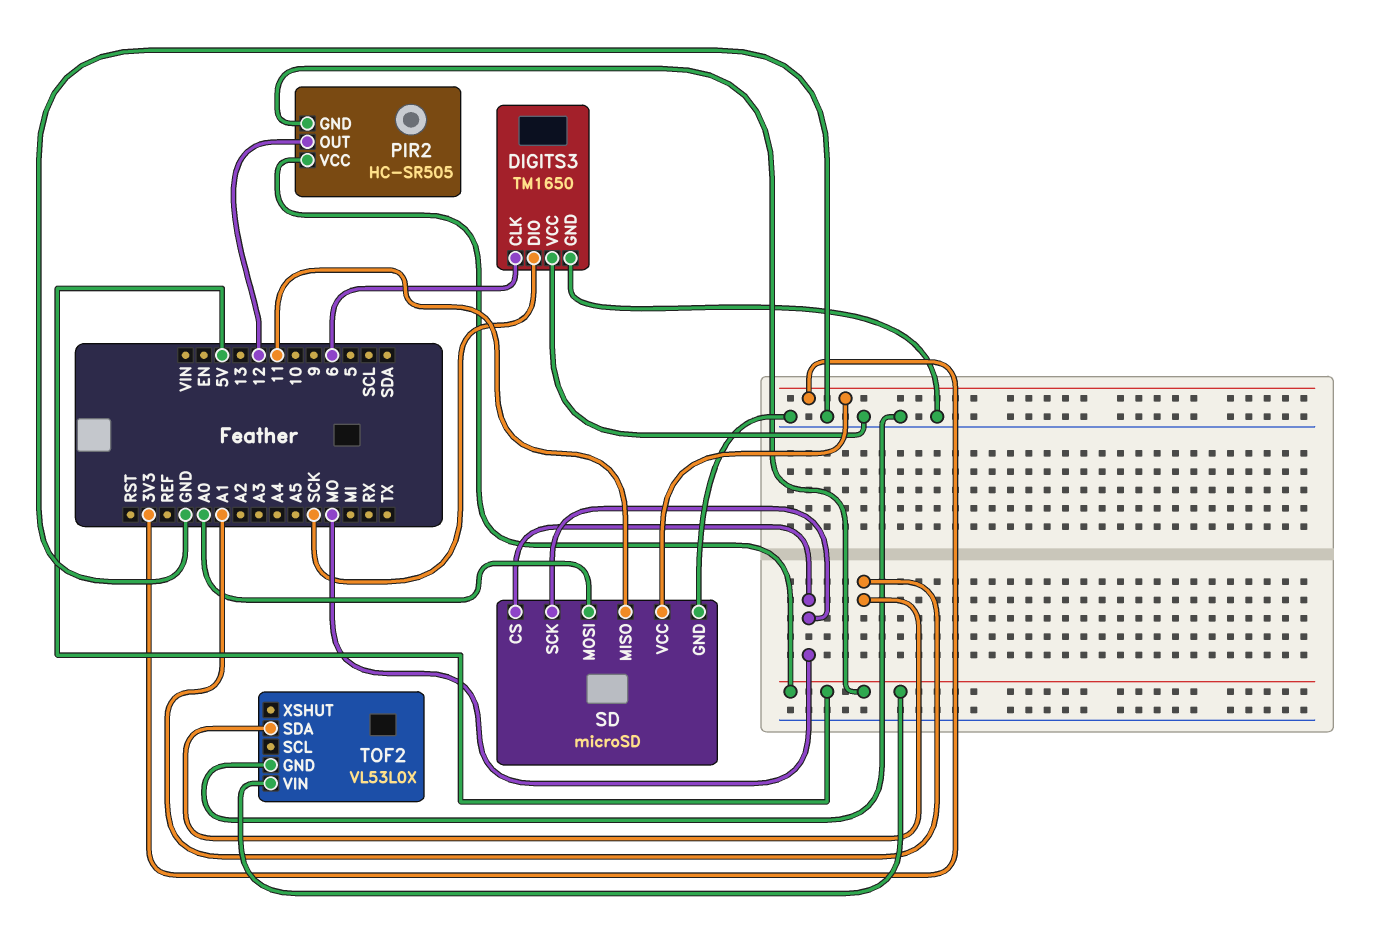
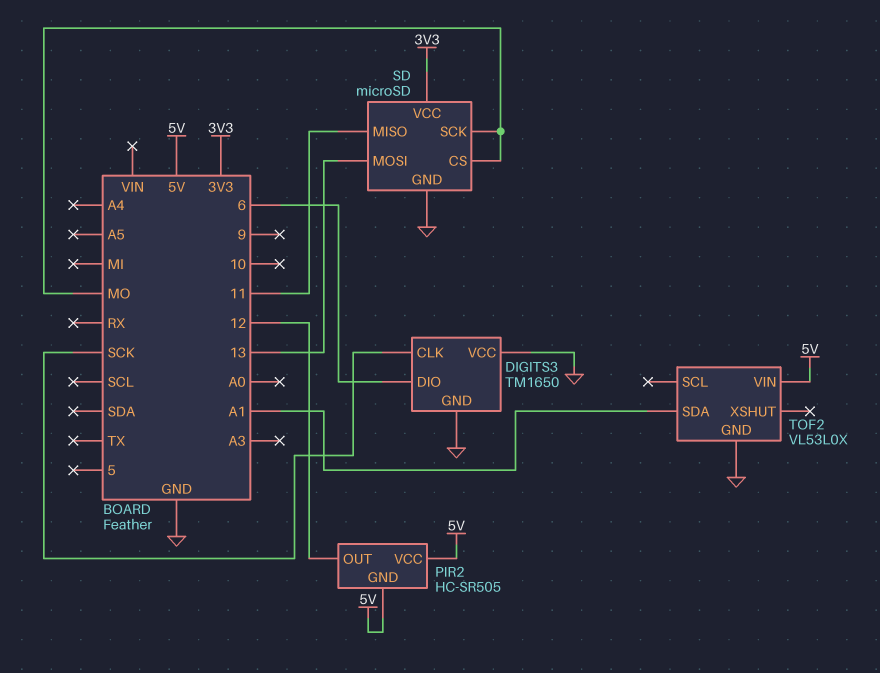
DIGITS3 pin CLK: 6 -> SCK
DIGITS3 pin DIO: SCK -> 6
SD pin MOSI: A0 -> 13

